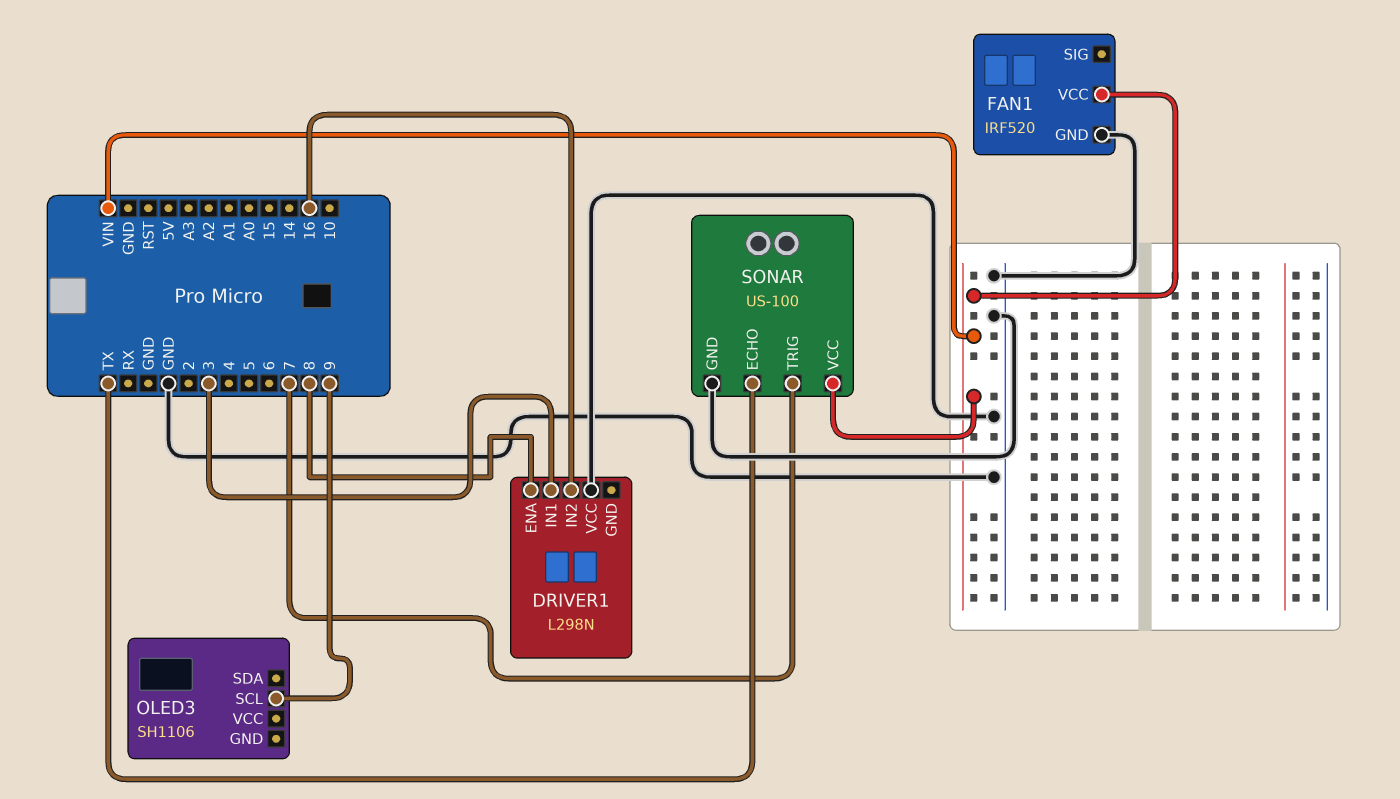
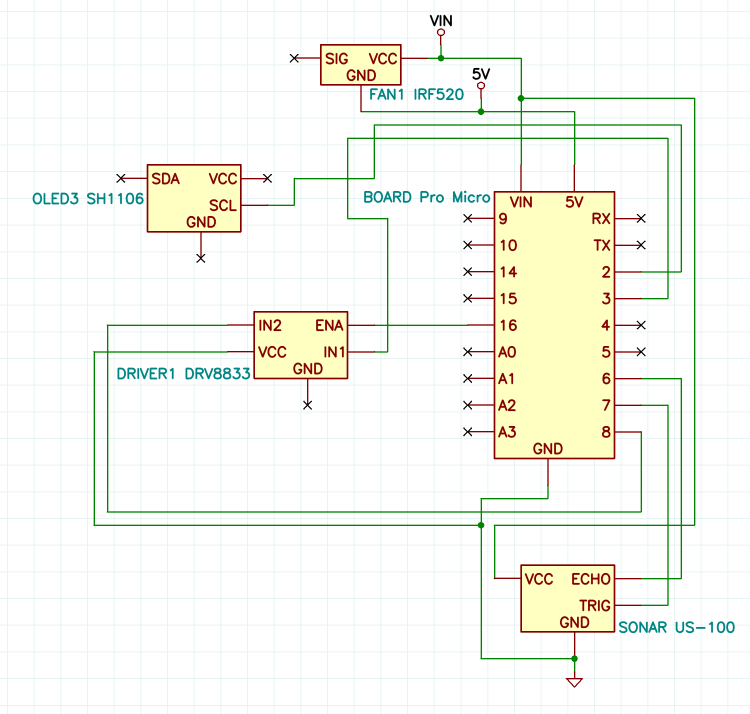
DRIVER1: L298N -> DRV8833
DRIVER1 pin ENA: 8 -> 16
DRIVER1 pin IN2: 16 -> 8
FAN1 pin GND: GND -> 5V
OLED3 pin SCL: 9 -> 2
SONAR pin ECHO: TX -> 6

